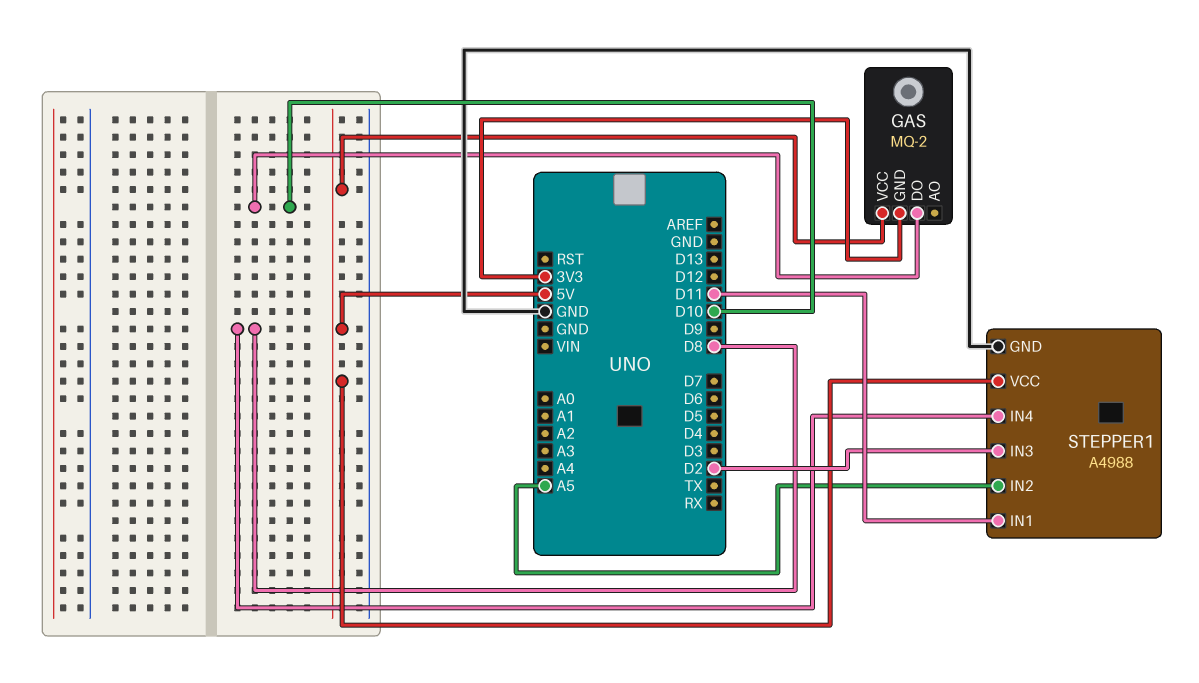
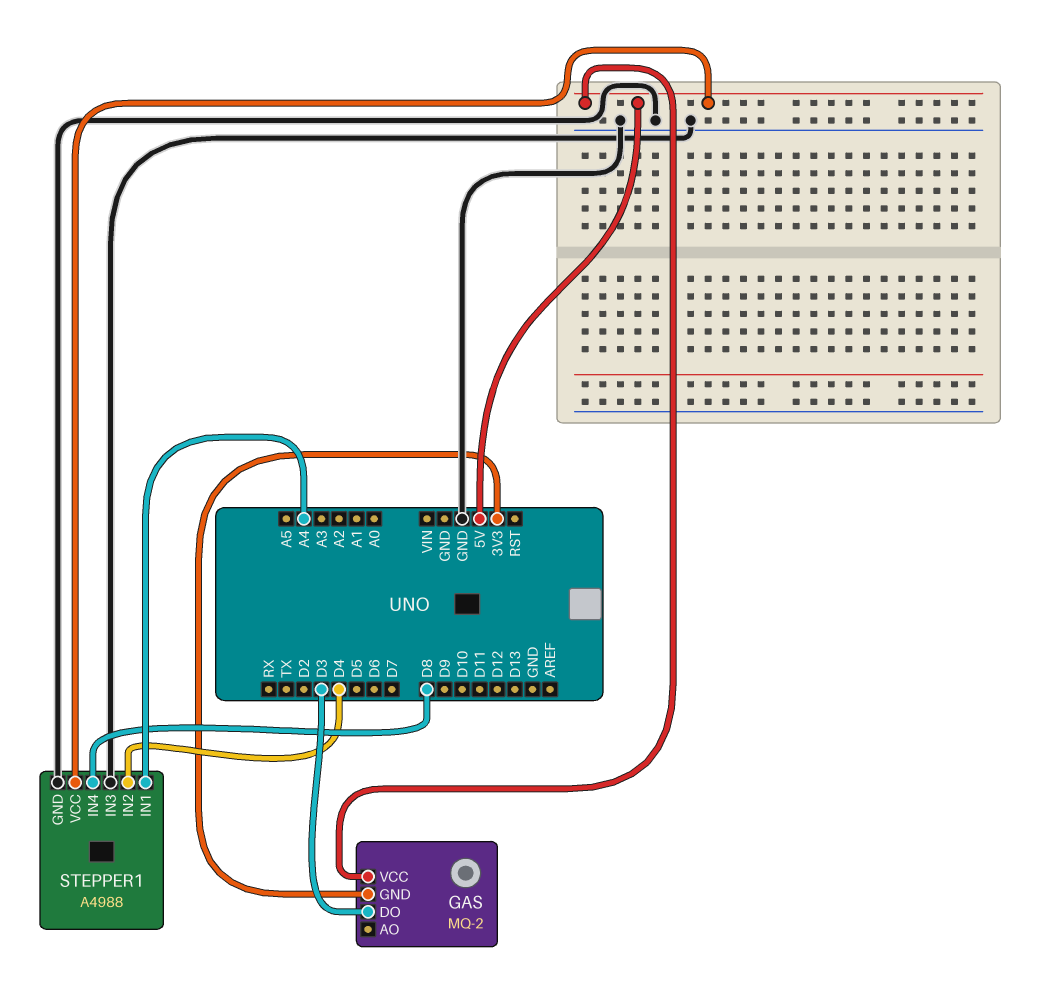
GAS pin DO: D10 -> D3
STEPPER1 pin IN1: D11 -> A4
STEPPER1 pin IN2: A5 -> D4
STEPPER1 pin IN3: D2 -> GND

